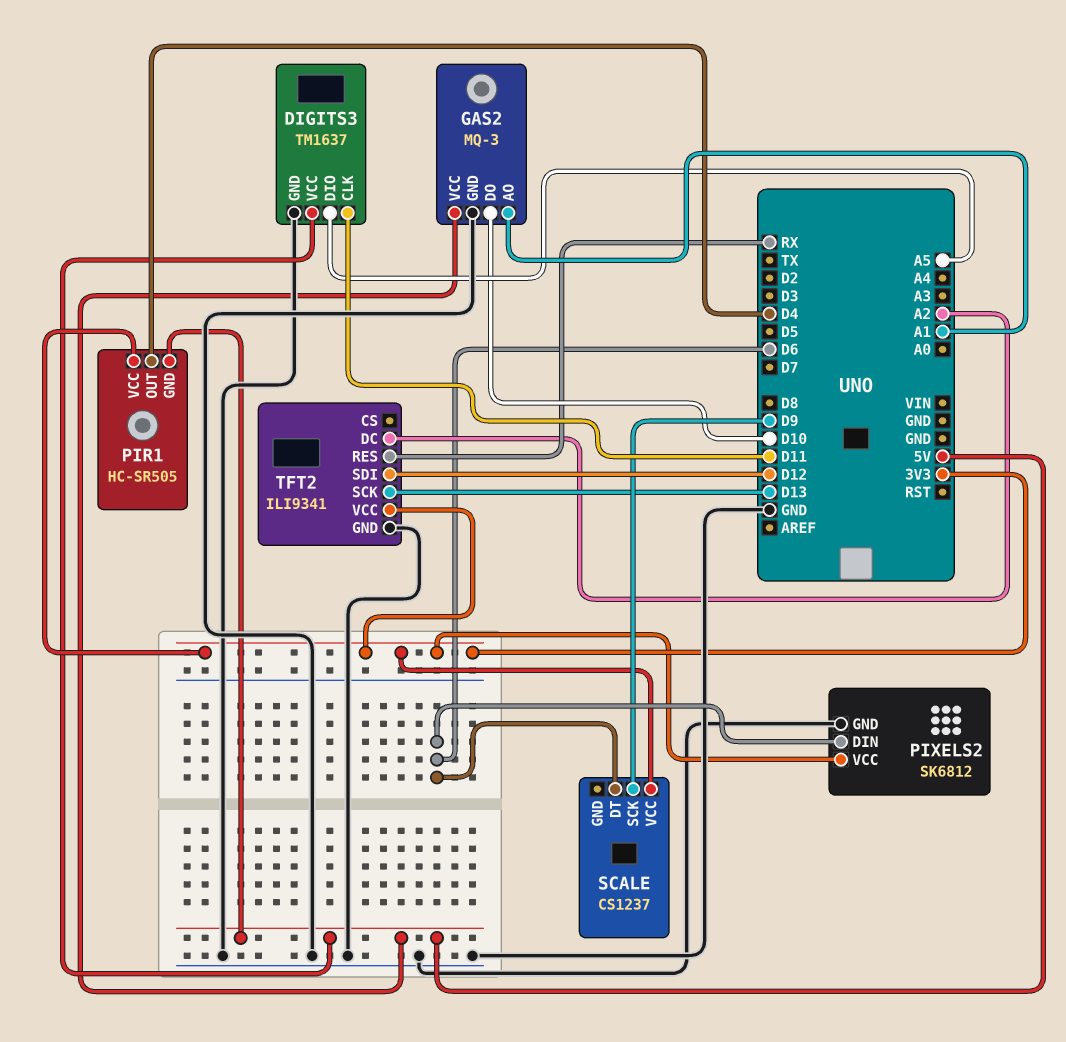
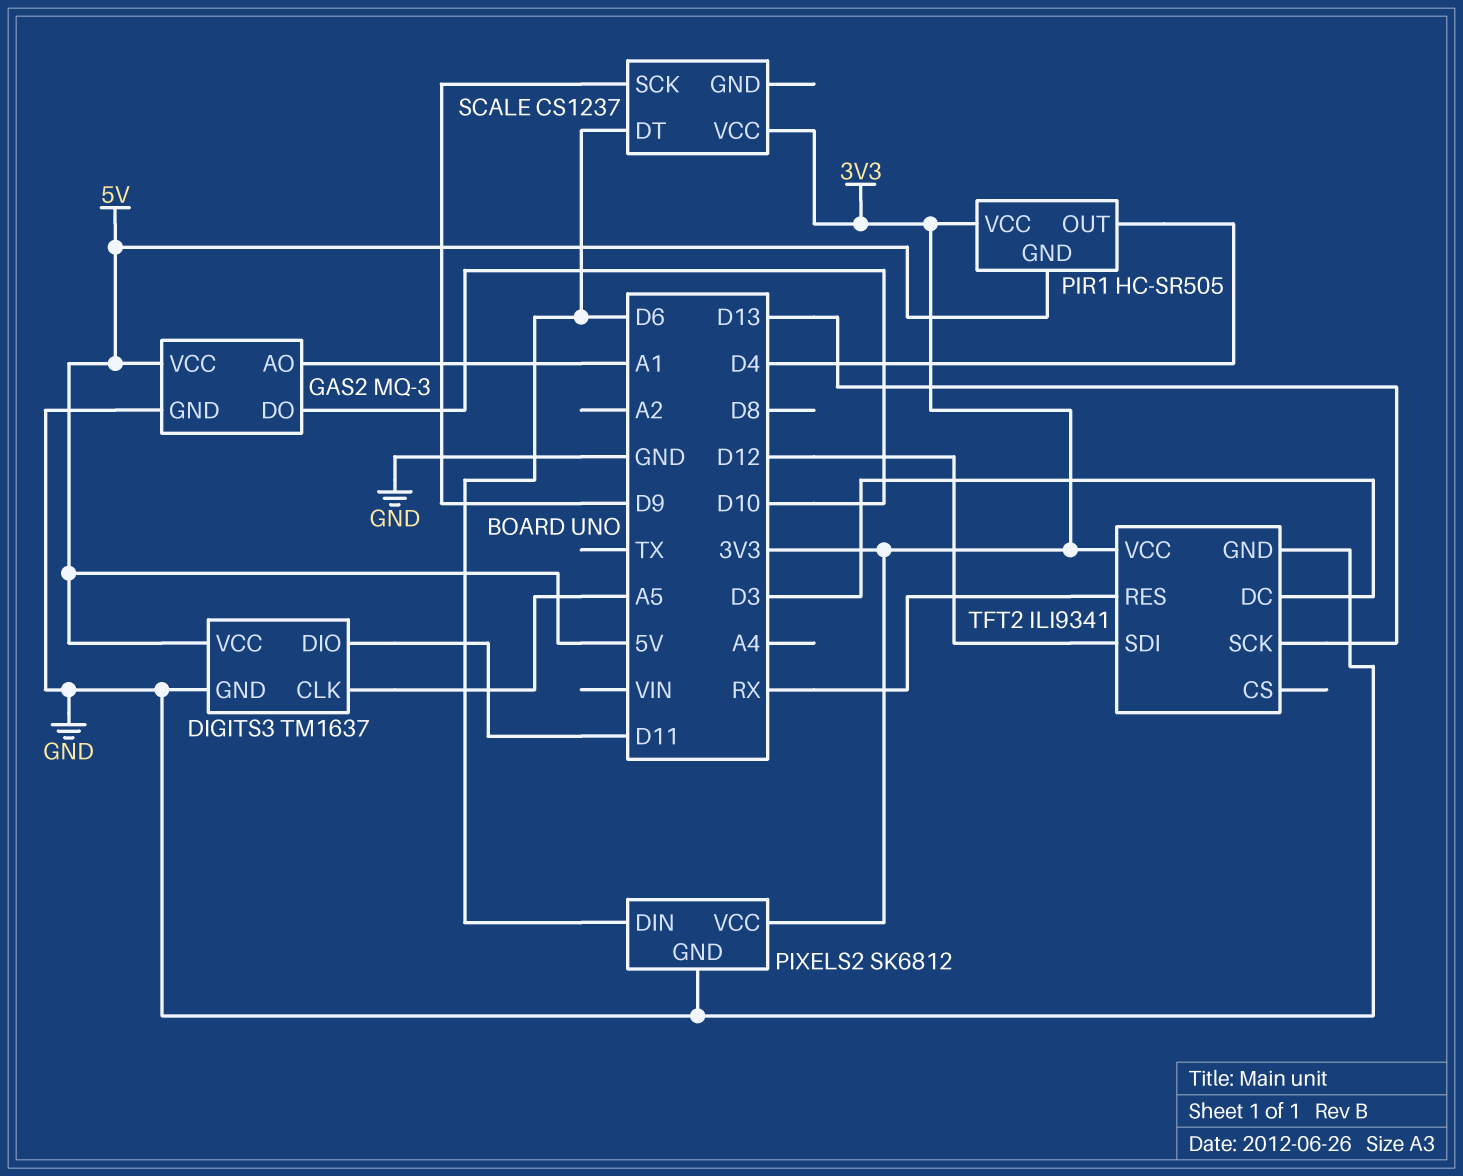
DIGITS3 pin CLK: D11 -> A5
DIGITS3 pin DIO: A5 -> D11
TFT2 pin DC: A2 -> D3

